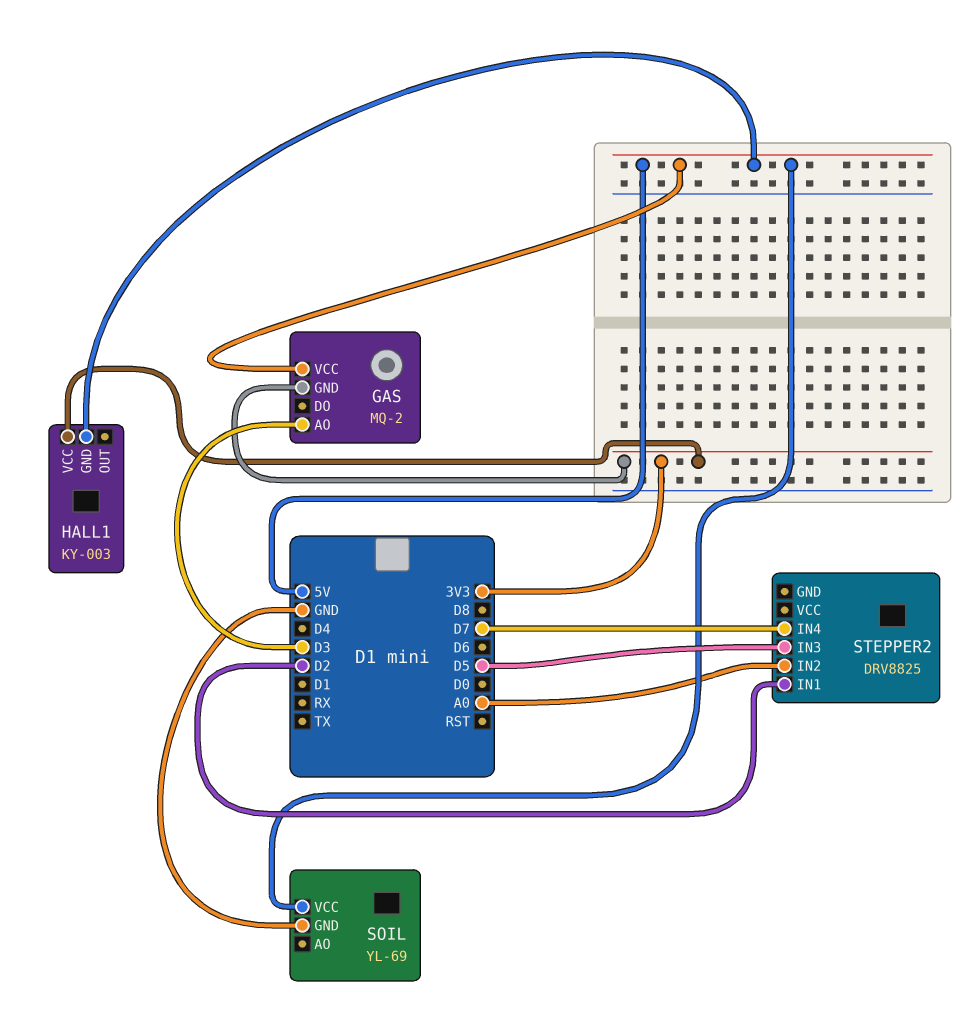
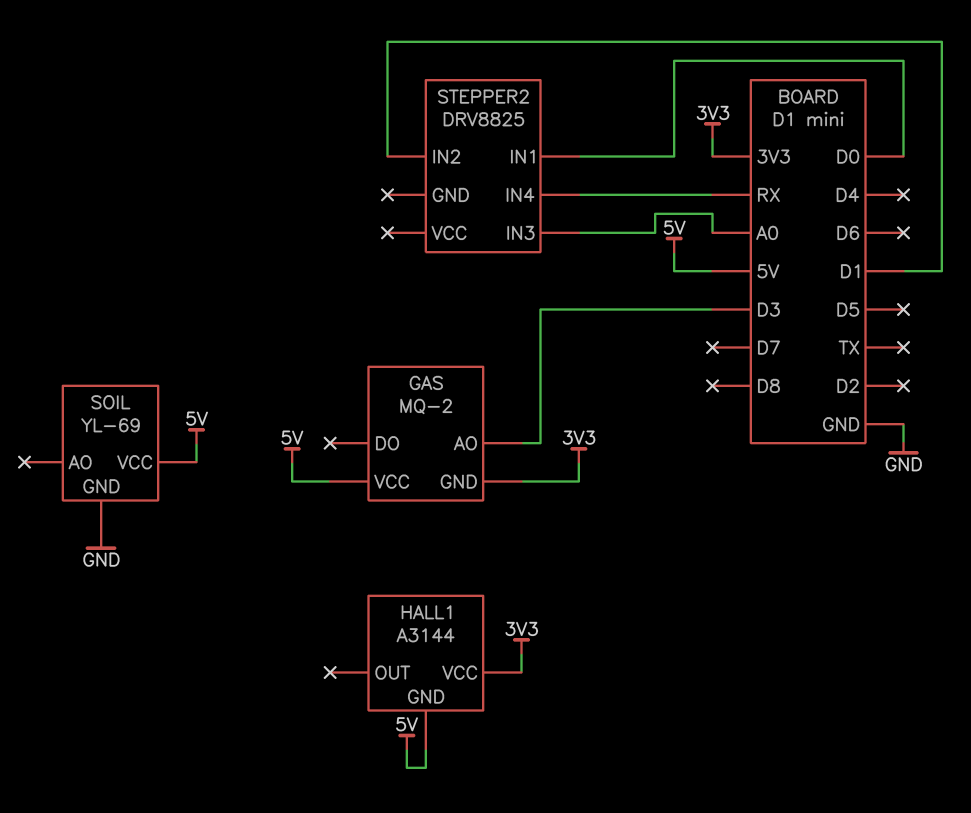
HALL1: KY-003 -> A3144
STEPPER2 pin IN1: D2 -> D0
STEPPER2 pin IN2: A0 -> D1
STEPPER2 pin IN3: D5 -> A0
STEPPER2 pin IN4: D7 -> RX

